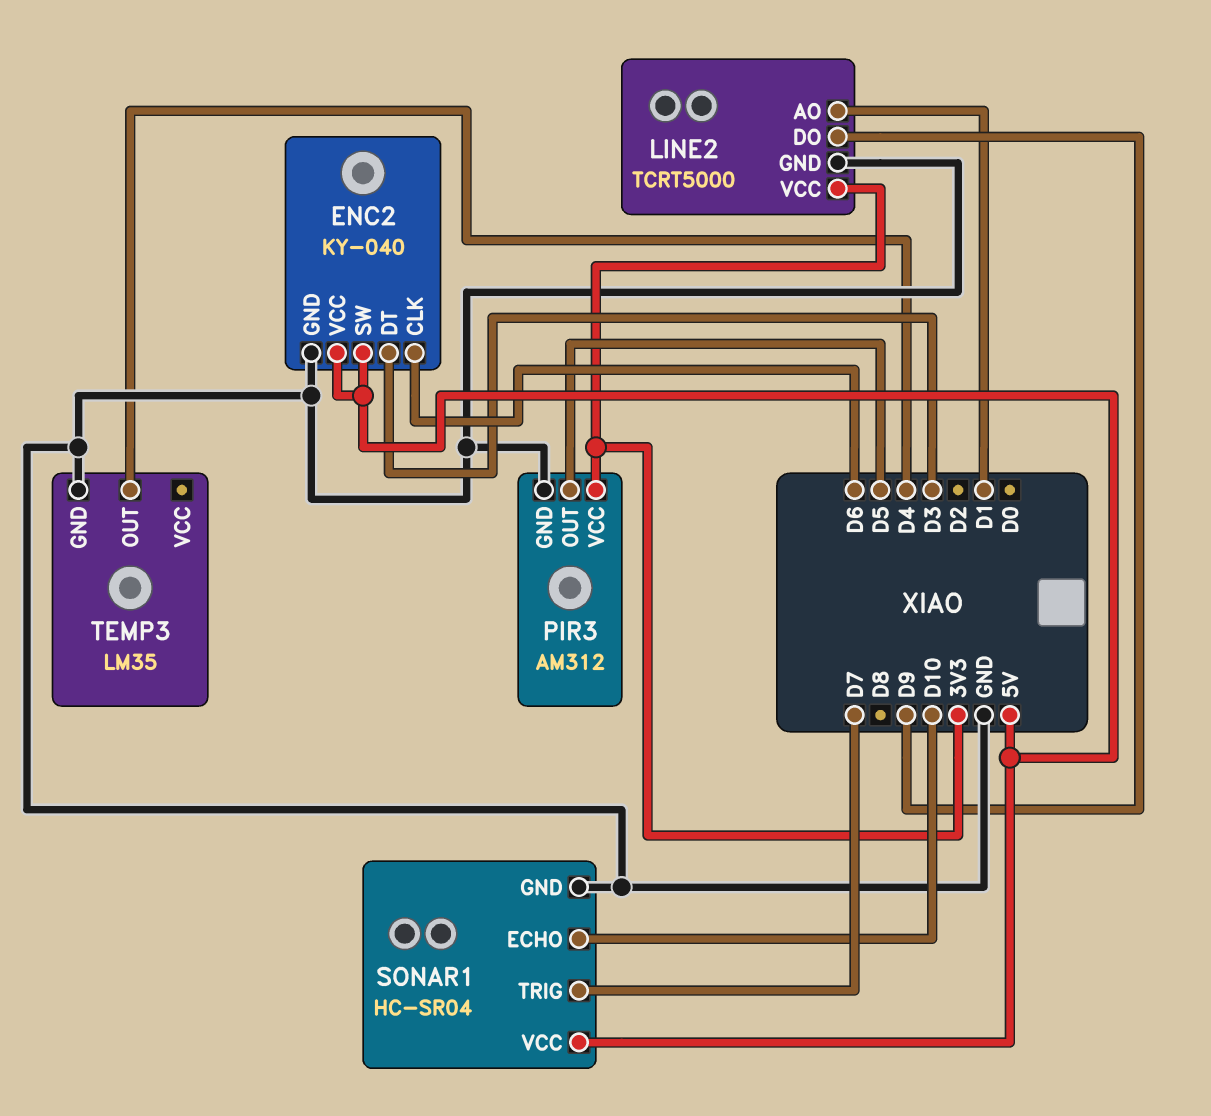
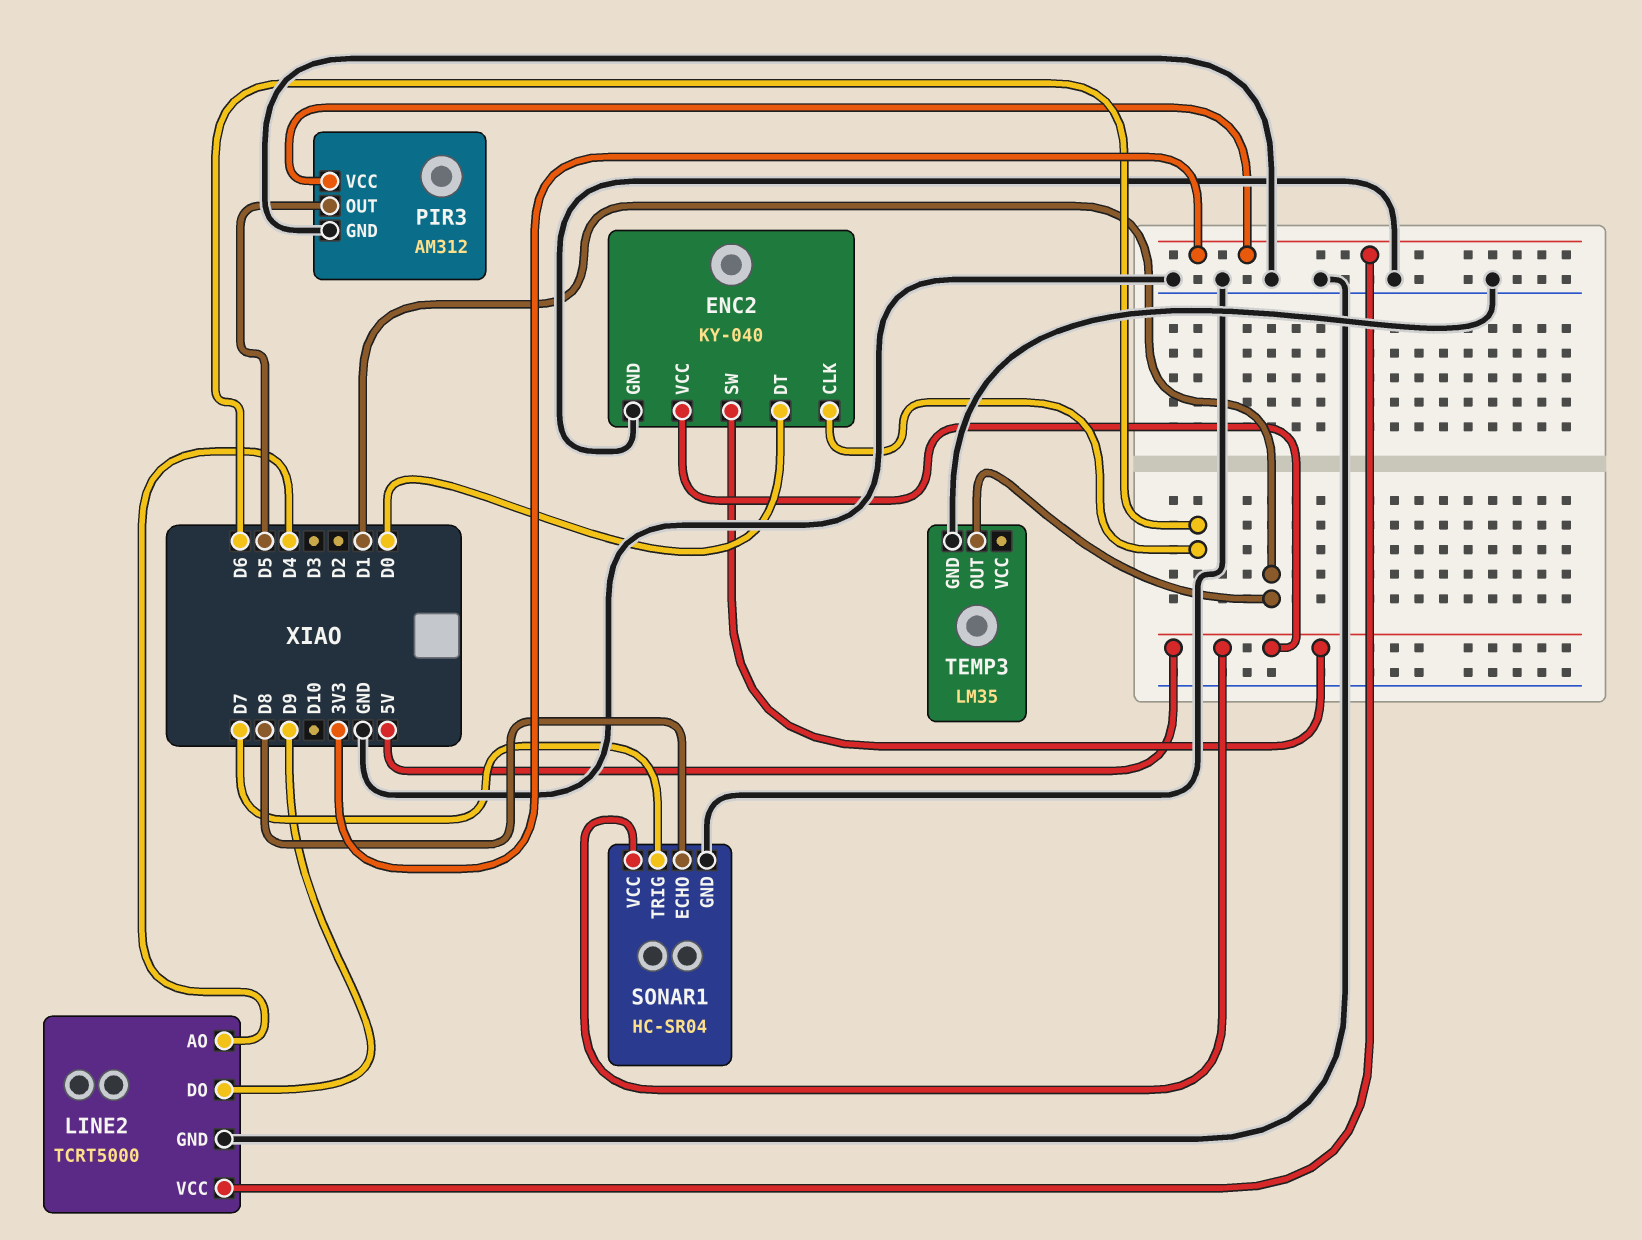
ENC2 pin DT: D3 -> D0
LINE2 pin AO: D1 -> D4
SONAR1 pin ECHO: D10 -> D8
TEMP3 pin OUT: D4 -> D1

